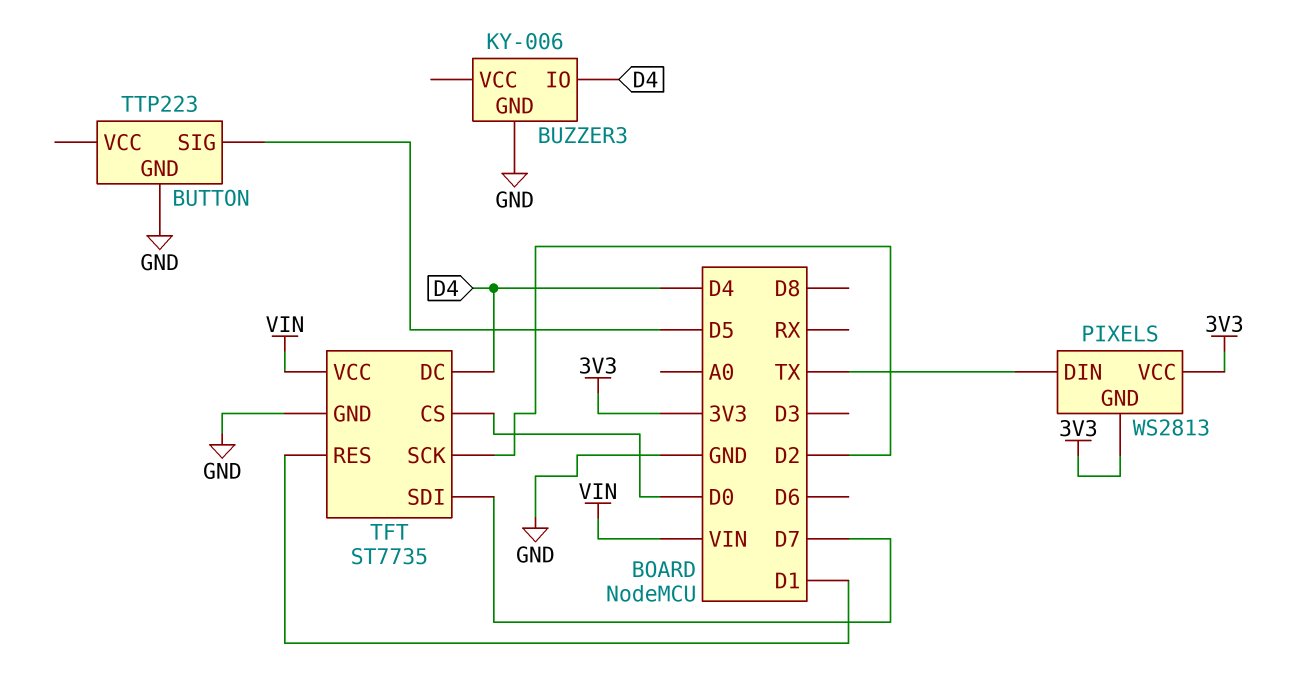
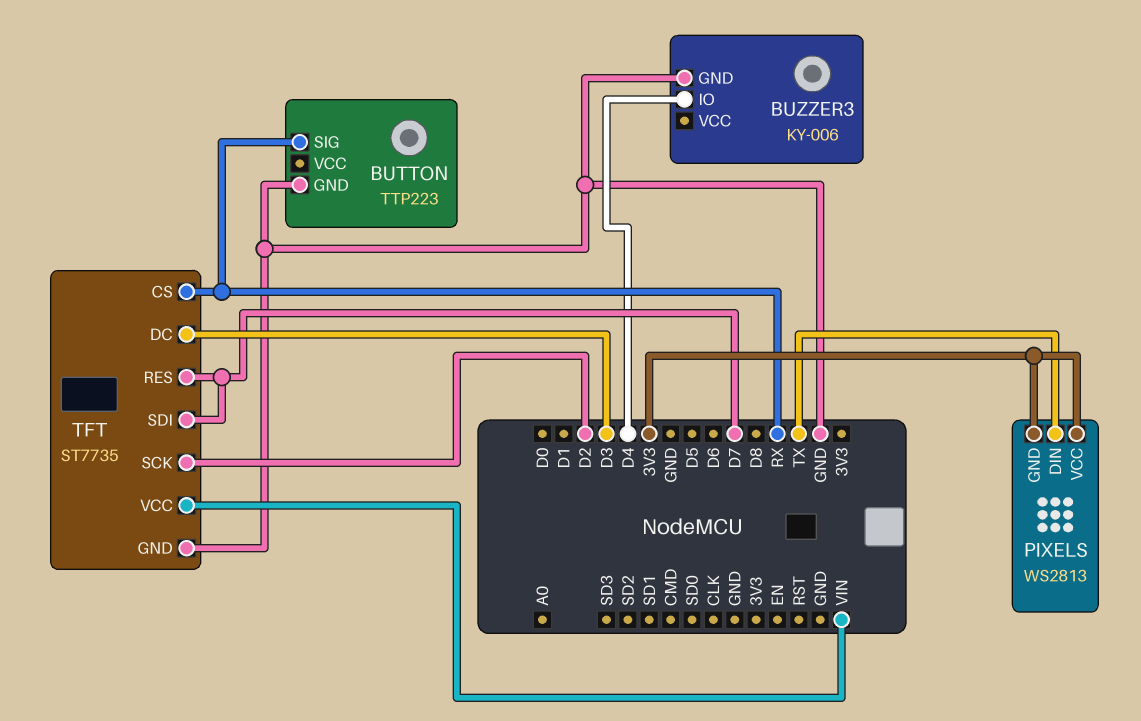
BUTTON pin SIG: D5 -> RX
TFT pin CS: D0 -> RX
TFT pin DC: D4 -> D3
TFT pin RES: D1 -> D7

